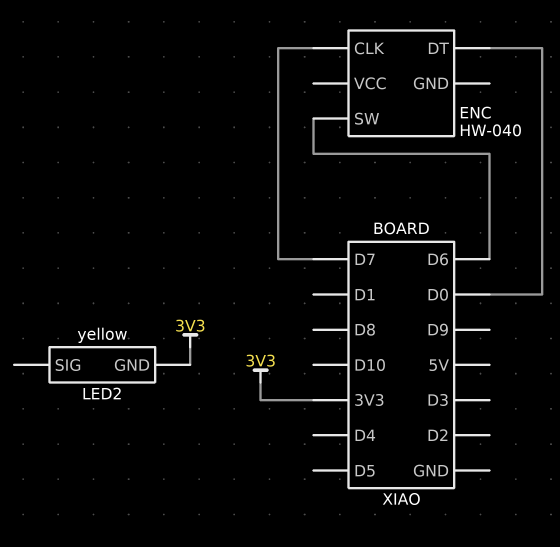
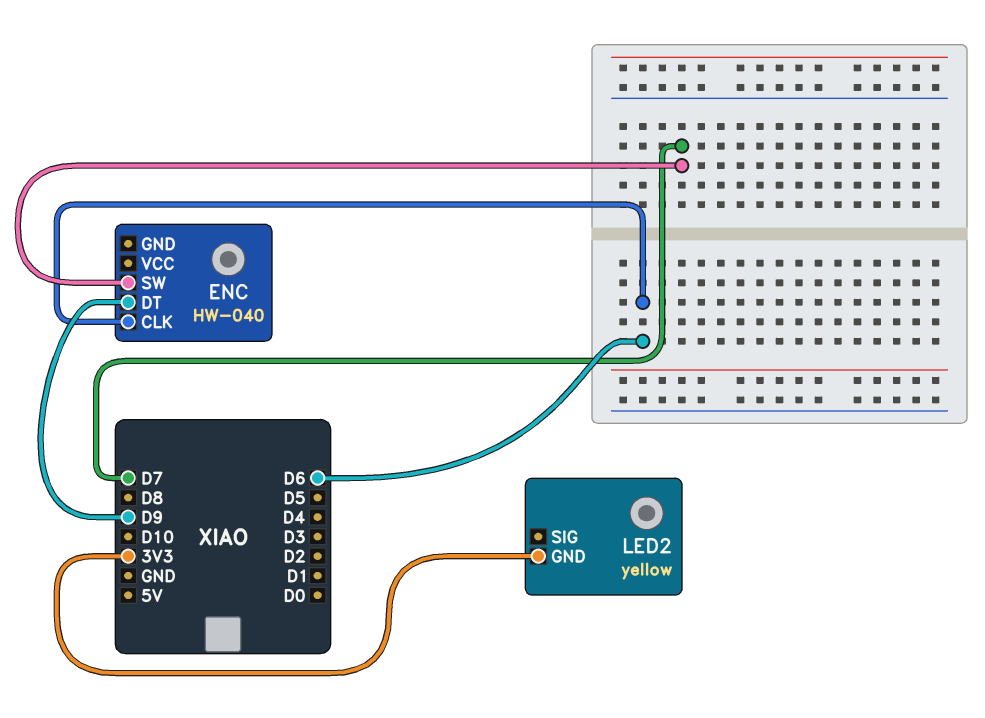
ENC pin CLK: D7 -> D6
ENC pin DT: D0 -> D9
ENC pin SW: D6 -> D7

